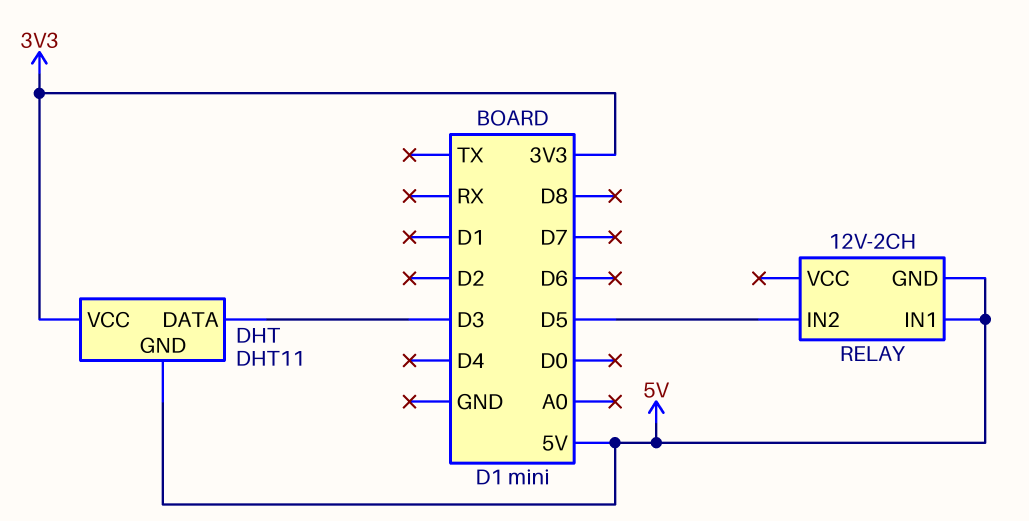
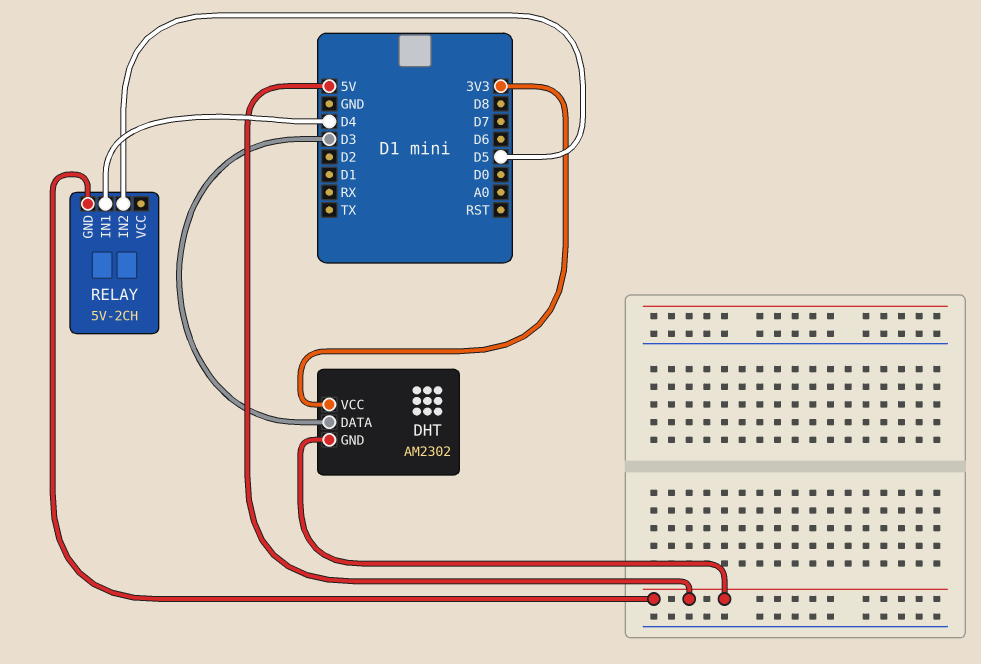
DHT: DHT11 -> AM2302
RELAY: 12V-2CH -> 5V-2CH
RELAY pin IN1: 5V -> D4

